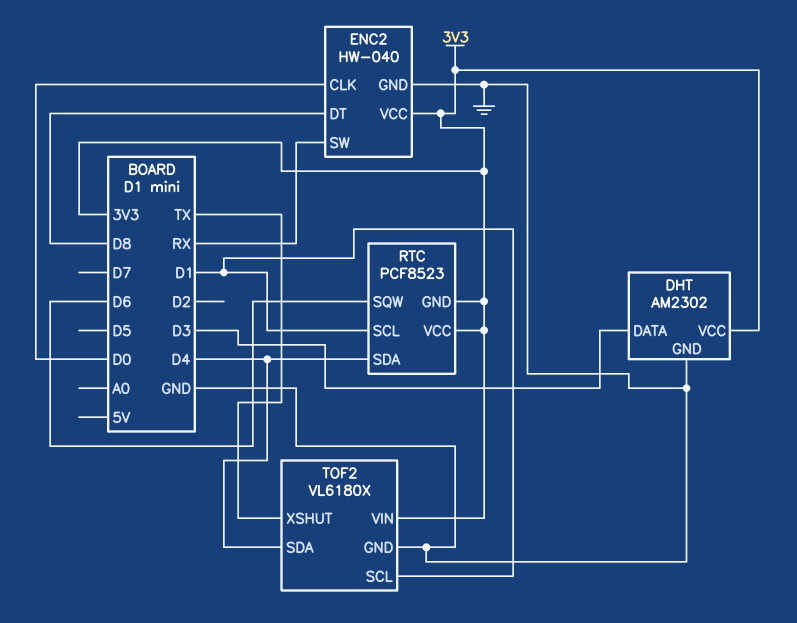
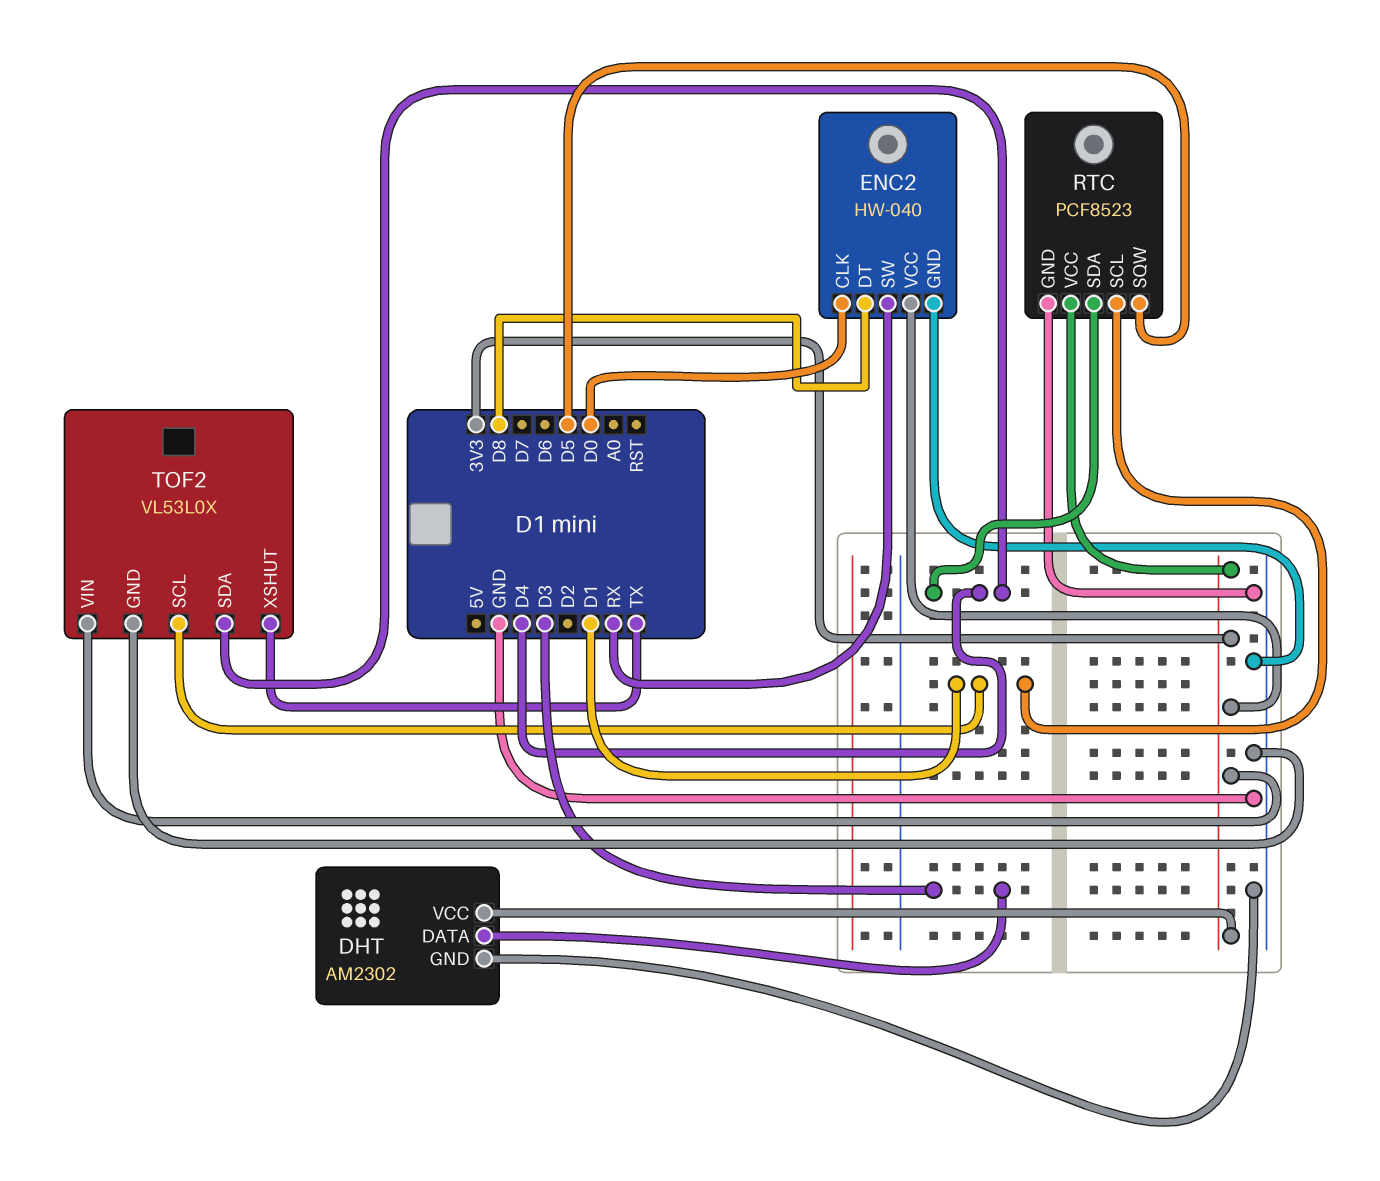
RTC pin GND: 3V3 -> GND
RTC pin SQW: D6 -> D5
TOF2: VL6180X -> VL53L0X

